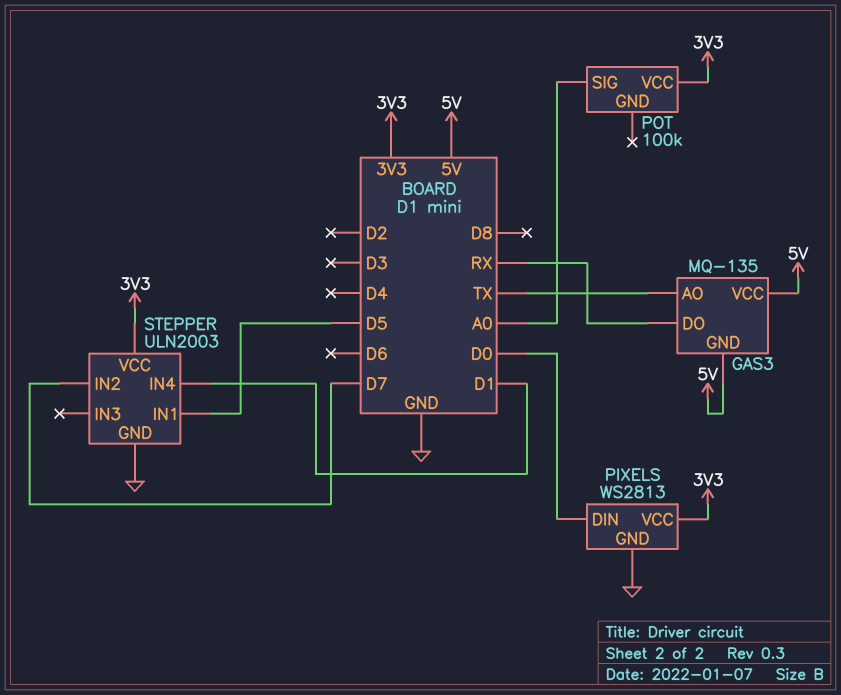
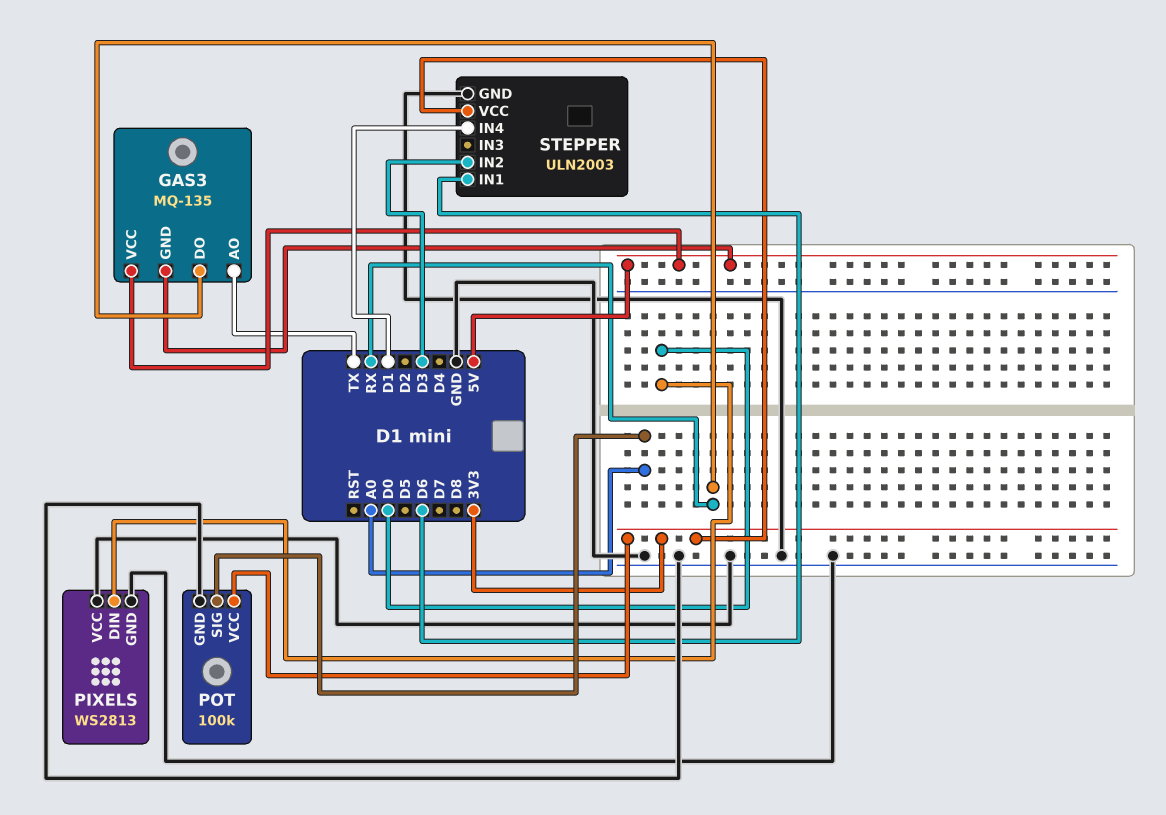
PIXELS pin VCC: 3V3 -> GND
POT pin GND: none -> GND
STEPPER pin IN1: D5 -> D6
STEPPER pin IN2: D7 -> D3

